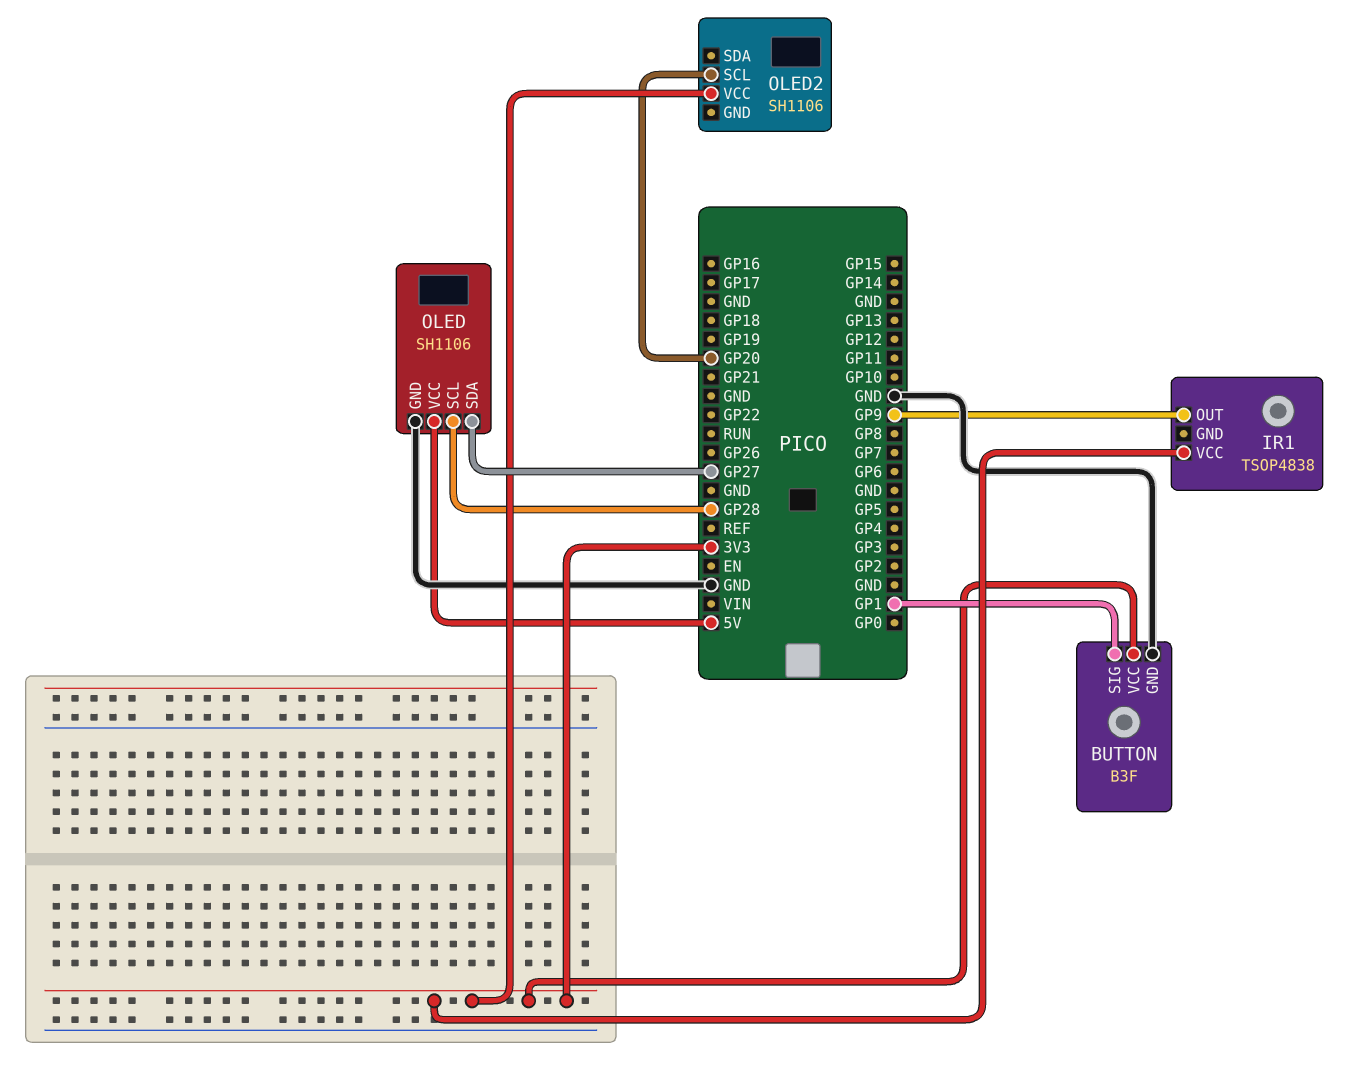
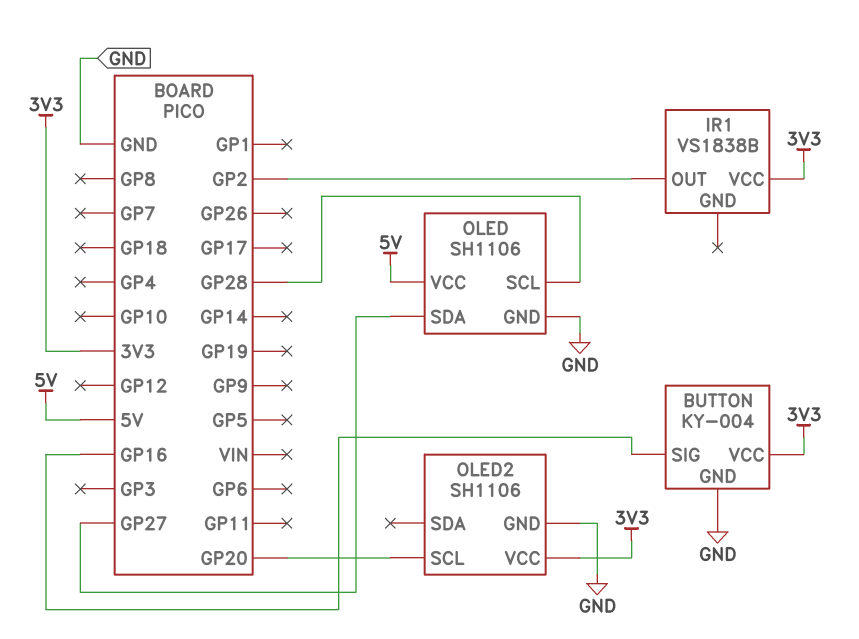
BUTTON: B3F -> KY-004
BUTTON pin SIG: GP1 -> GP16
IR1: TSOP4838 -> VS1838B
IR1 pin OUT: GP9 -> GP2
OLED2 pin GND: none -> GND

